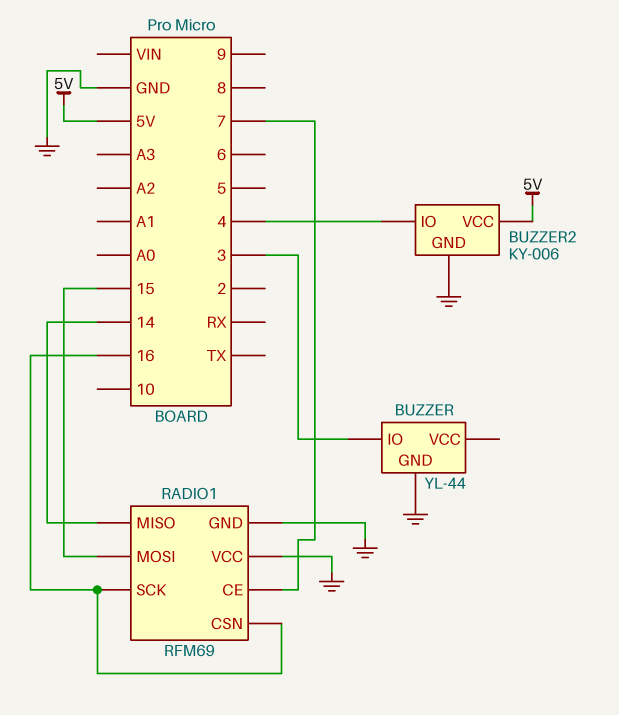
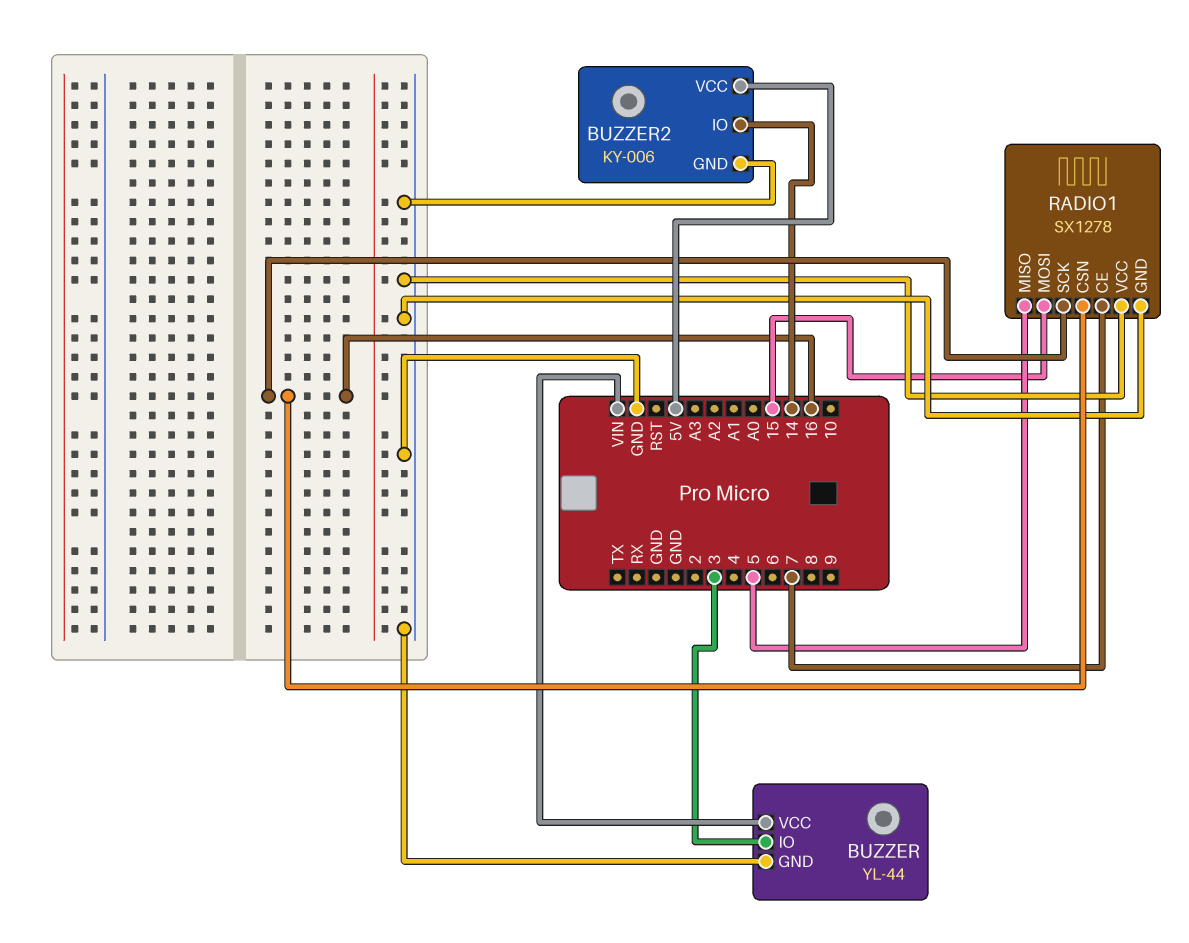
BUZZER pin VCC: none -> VIN
BUZZER2 pin IO: 4 -> 14
RADIO1: RFM69 -> SX1278
RADIO1 pin MISO: 14 -> 5

